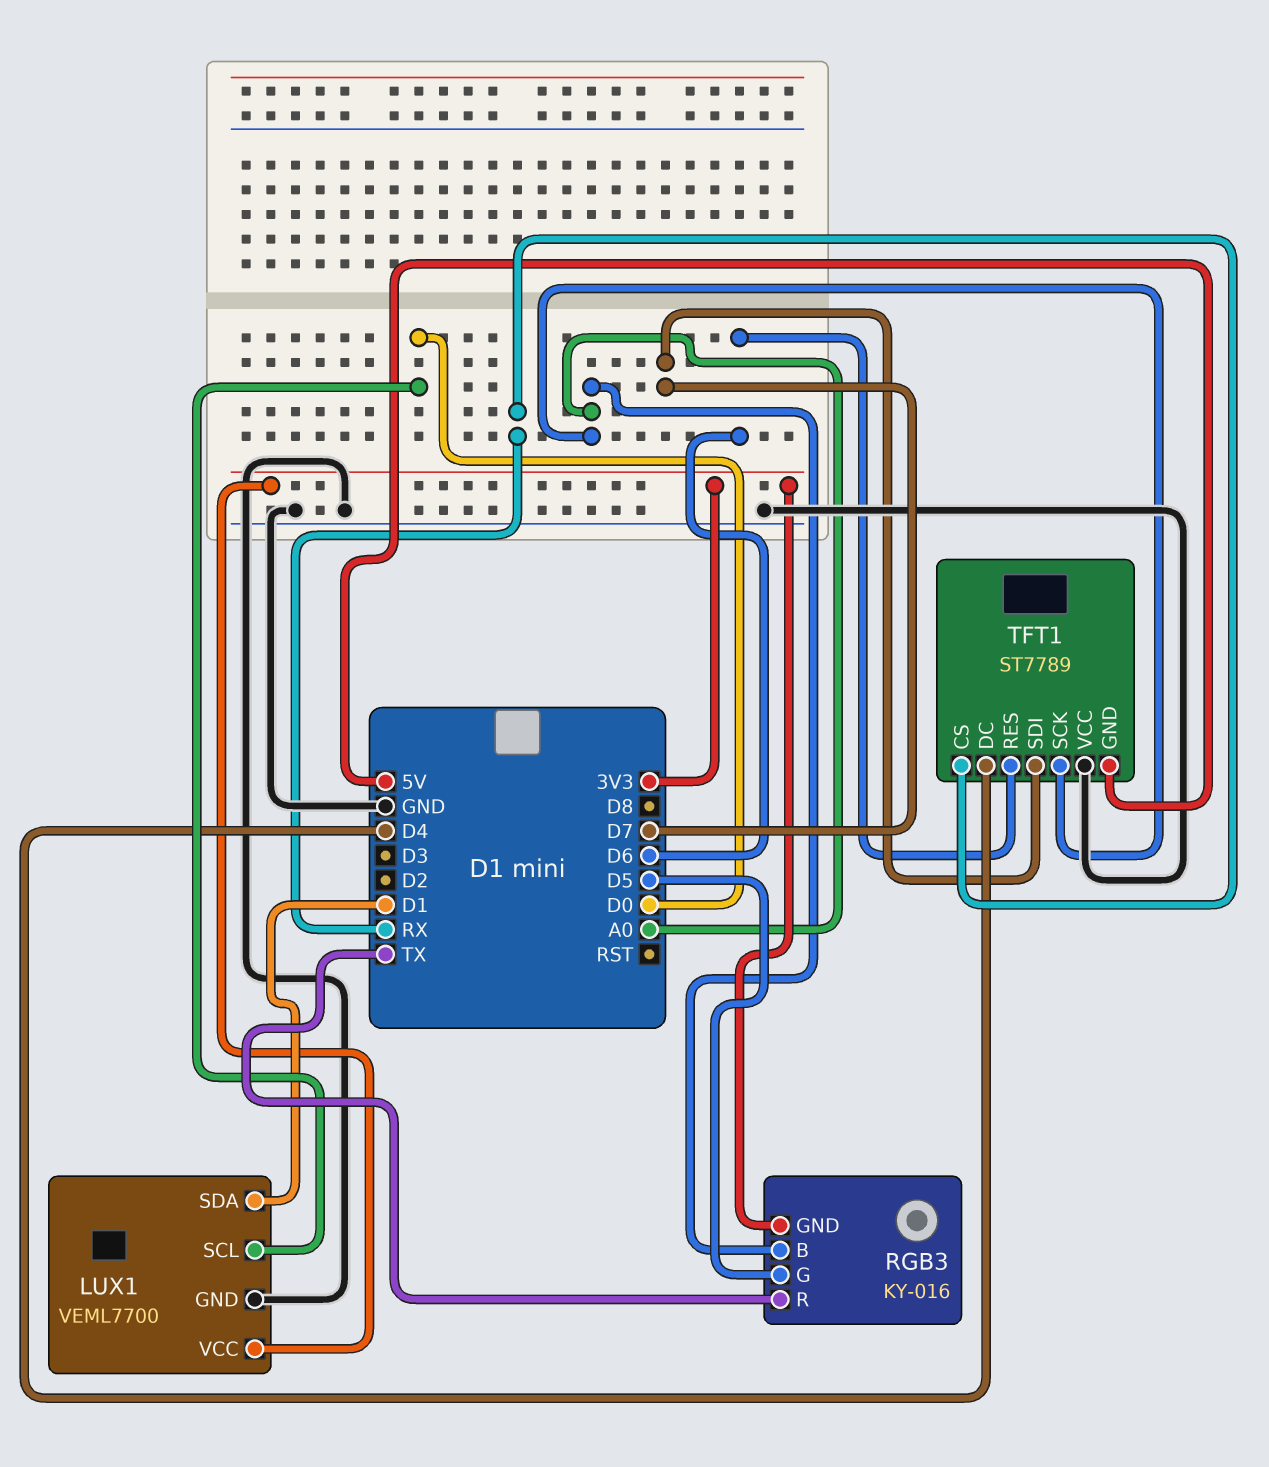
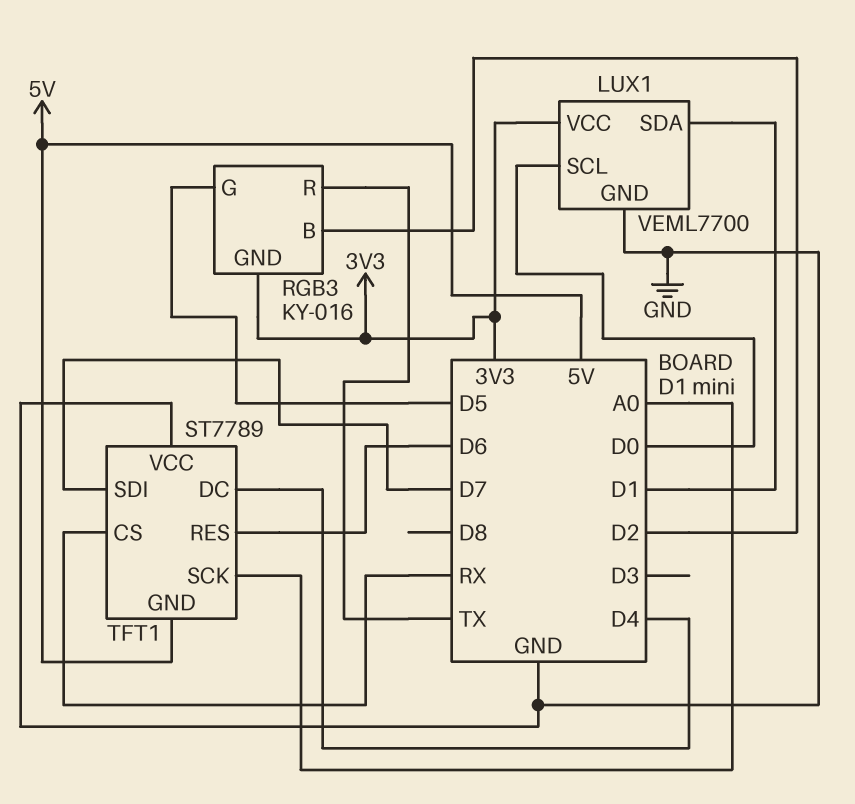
RGB3 pin B: A0 -> D2

